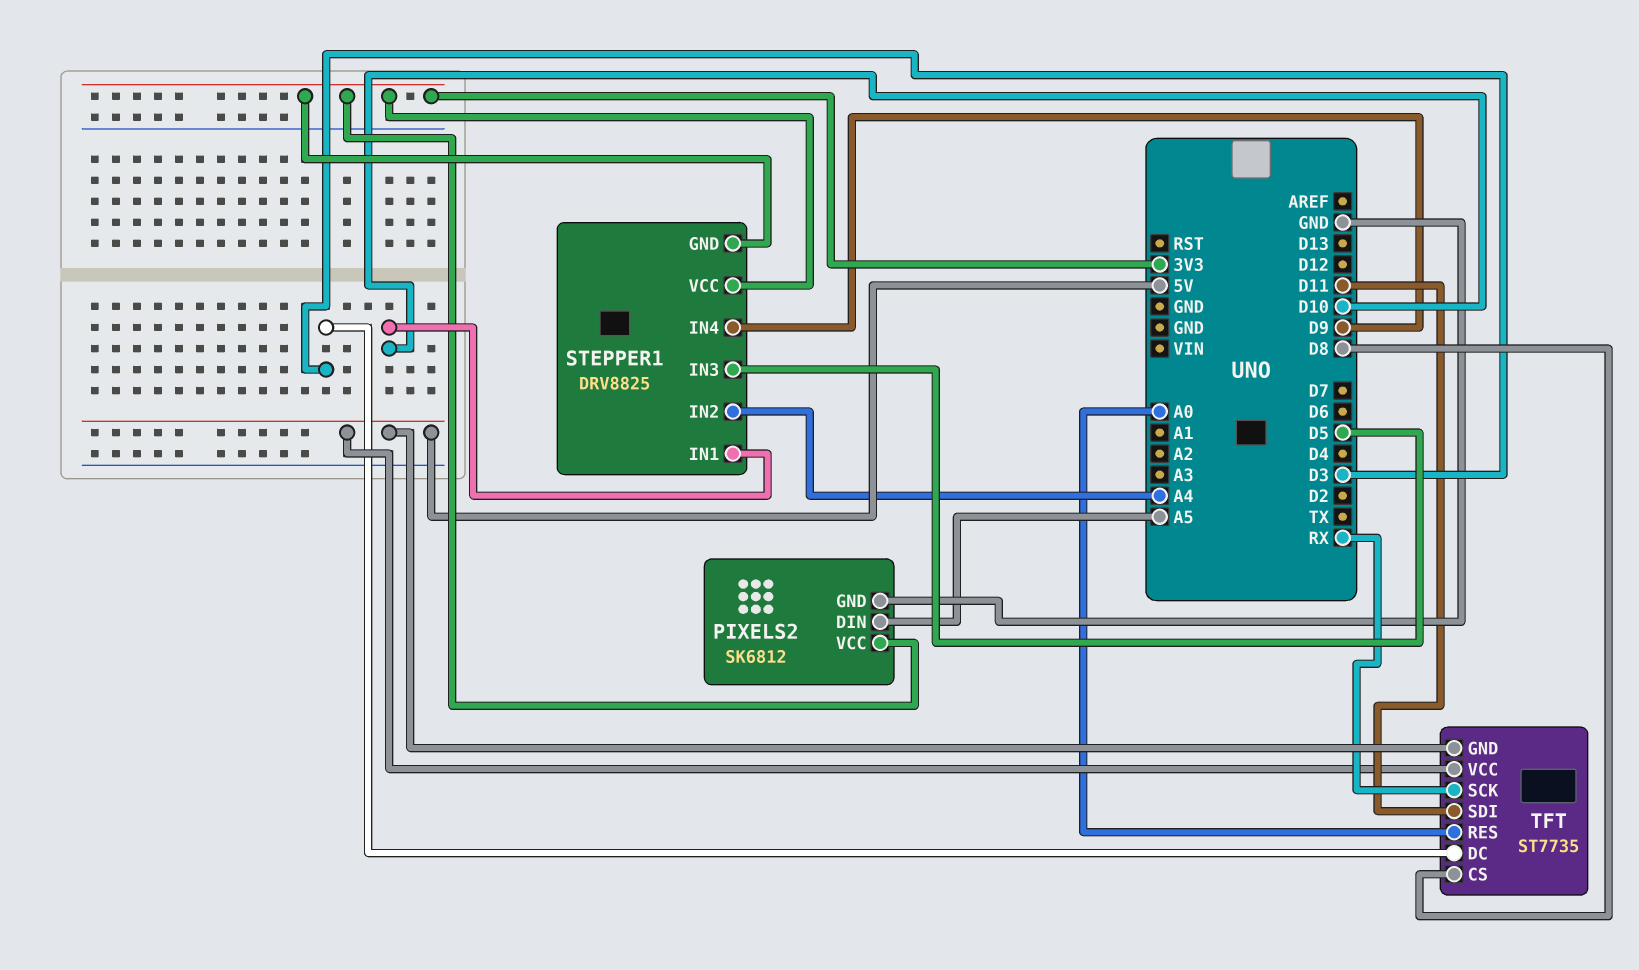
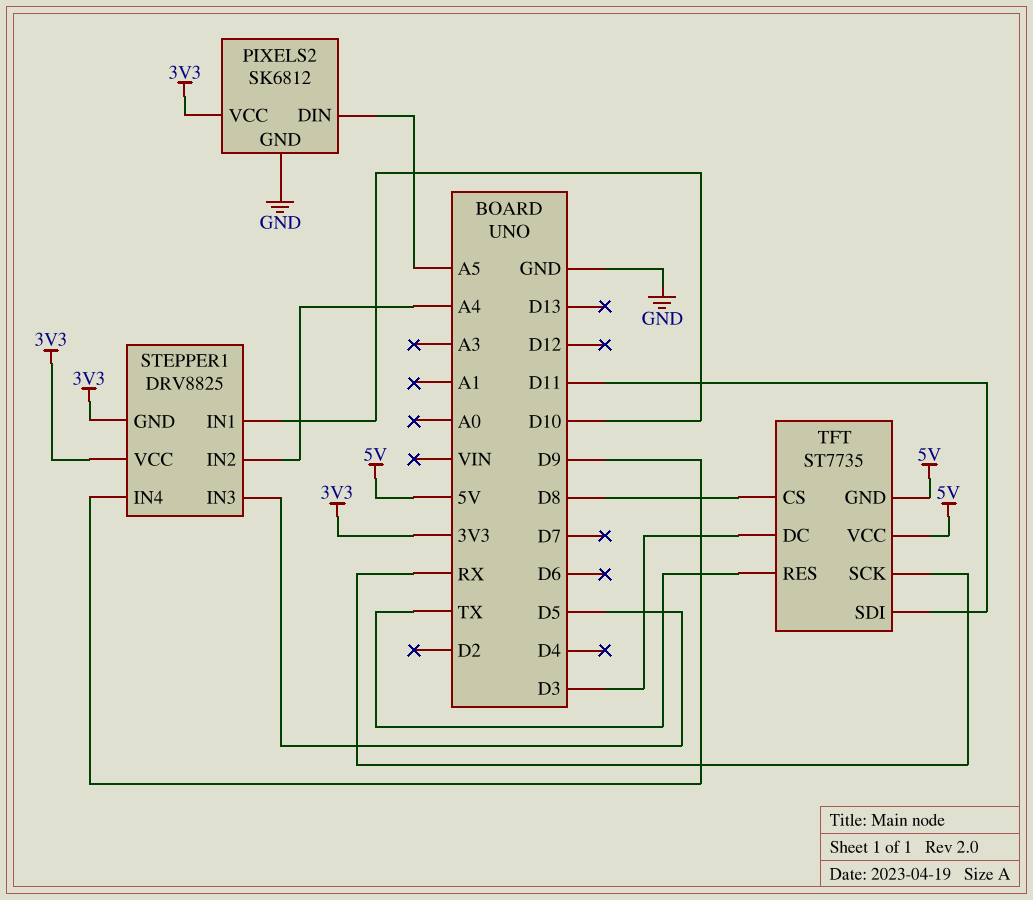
TFT pin RES: A0 -> TX

